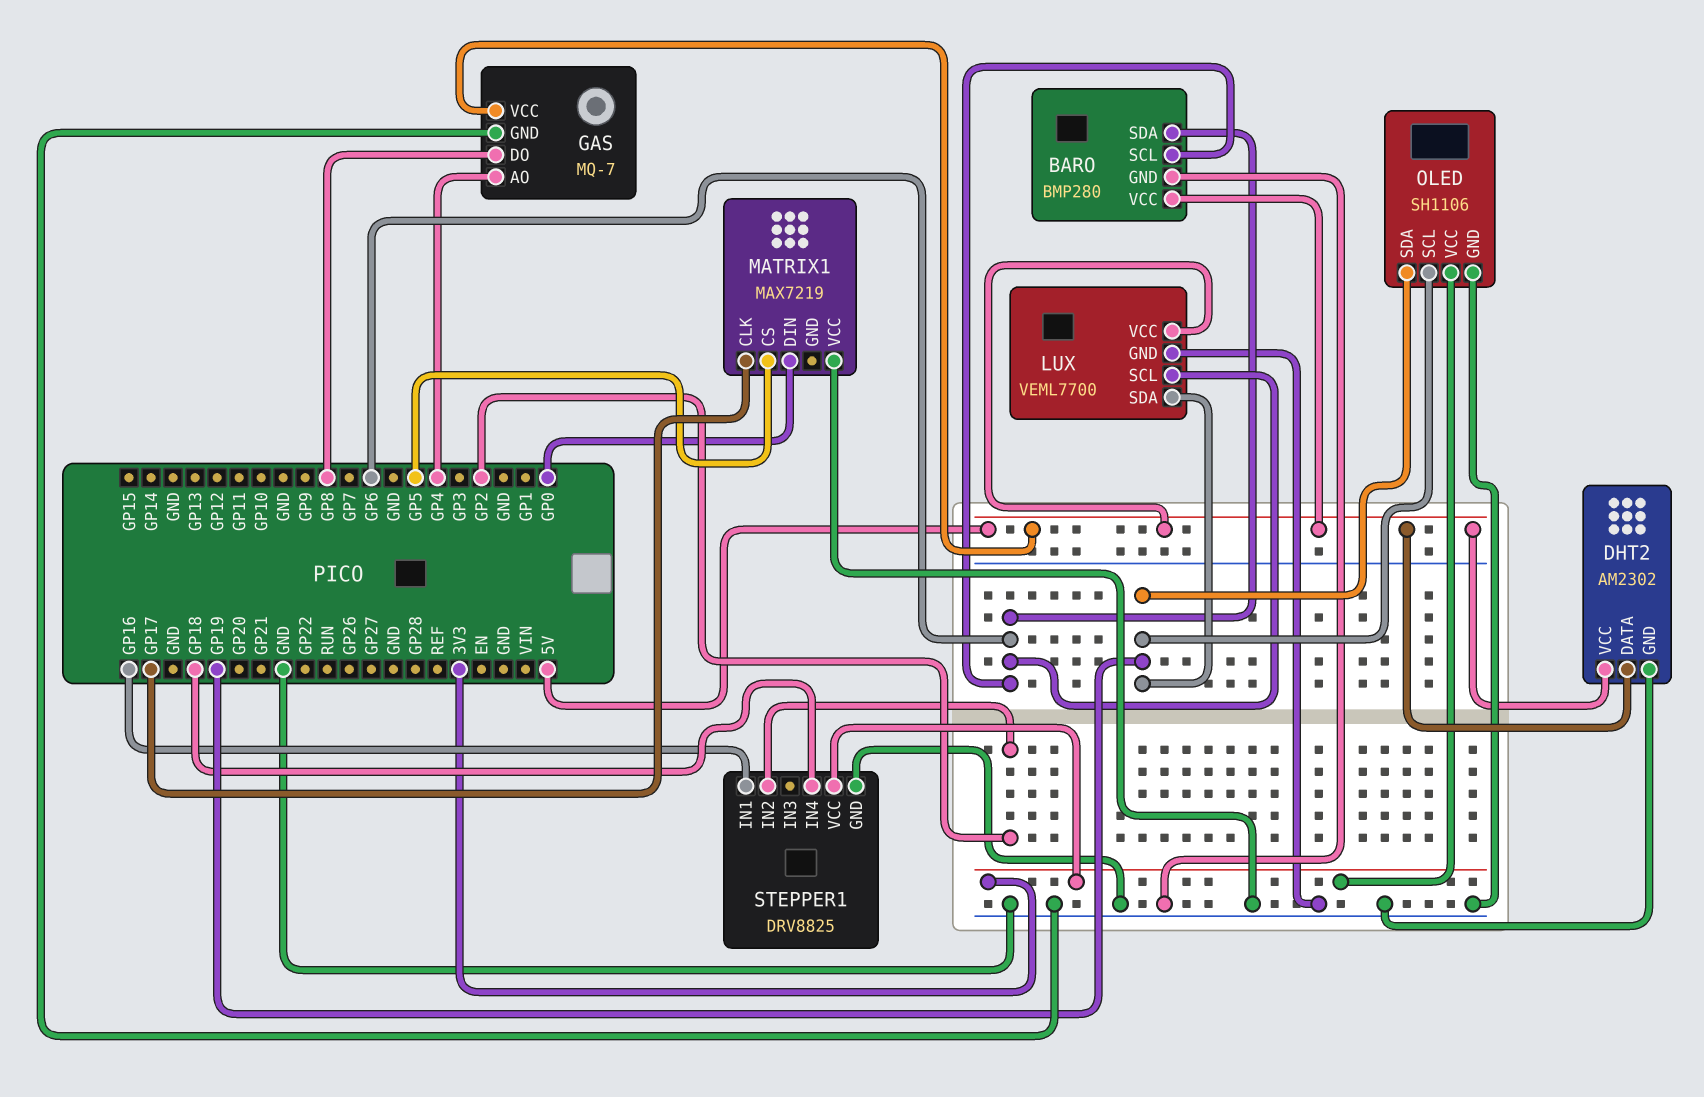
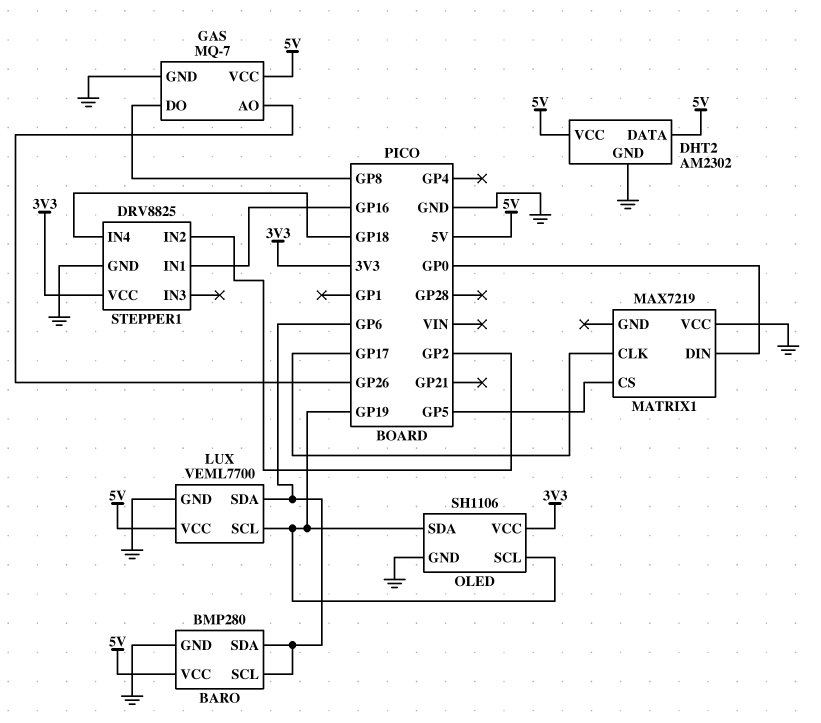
GAS pin AO: GP4 -> GP26
LUX pin SCL: GP6 -> GP19
LUX pin SDA: GP19 -> GP6

